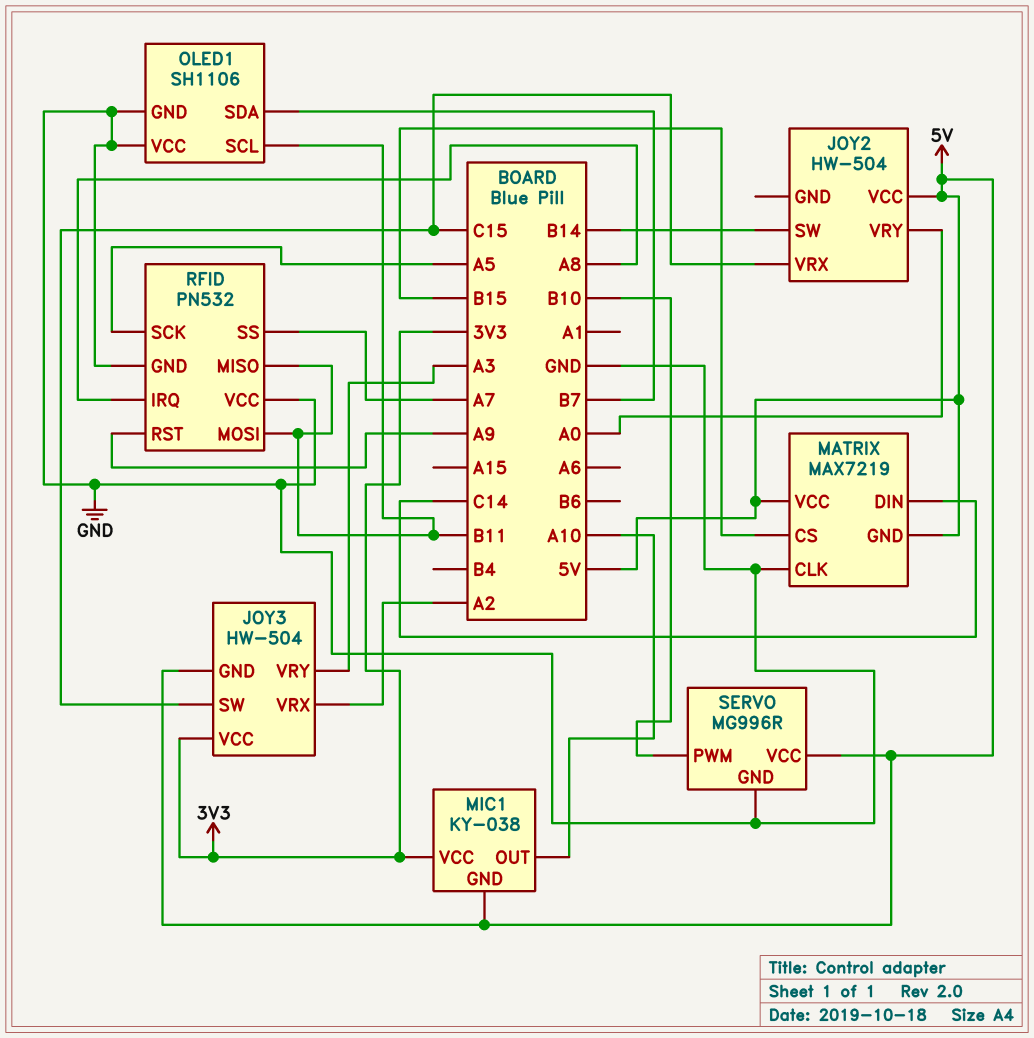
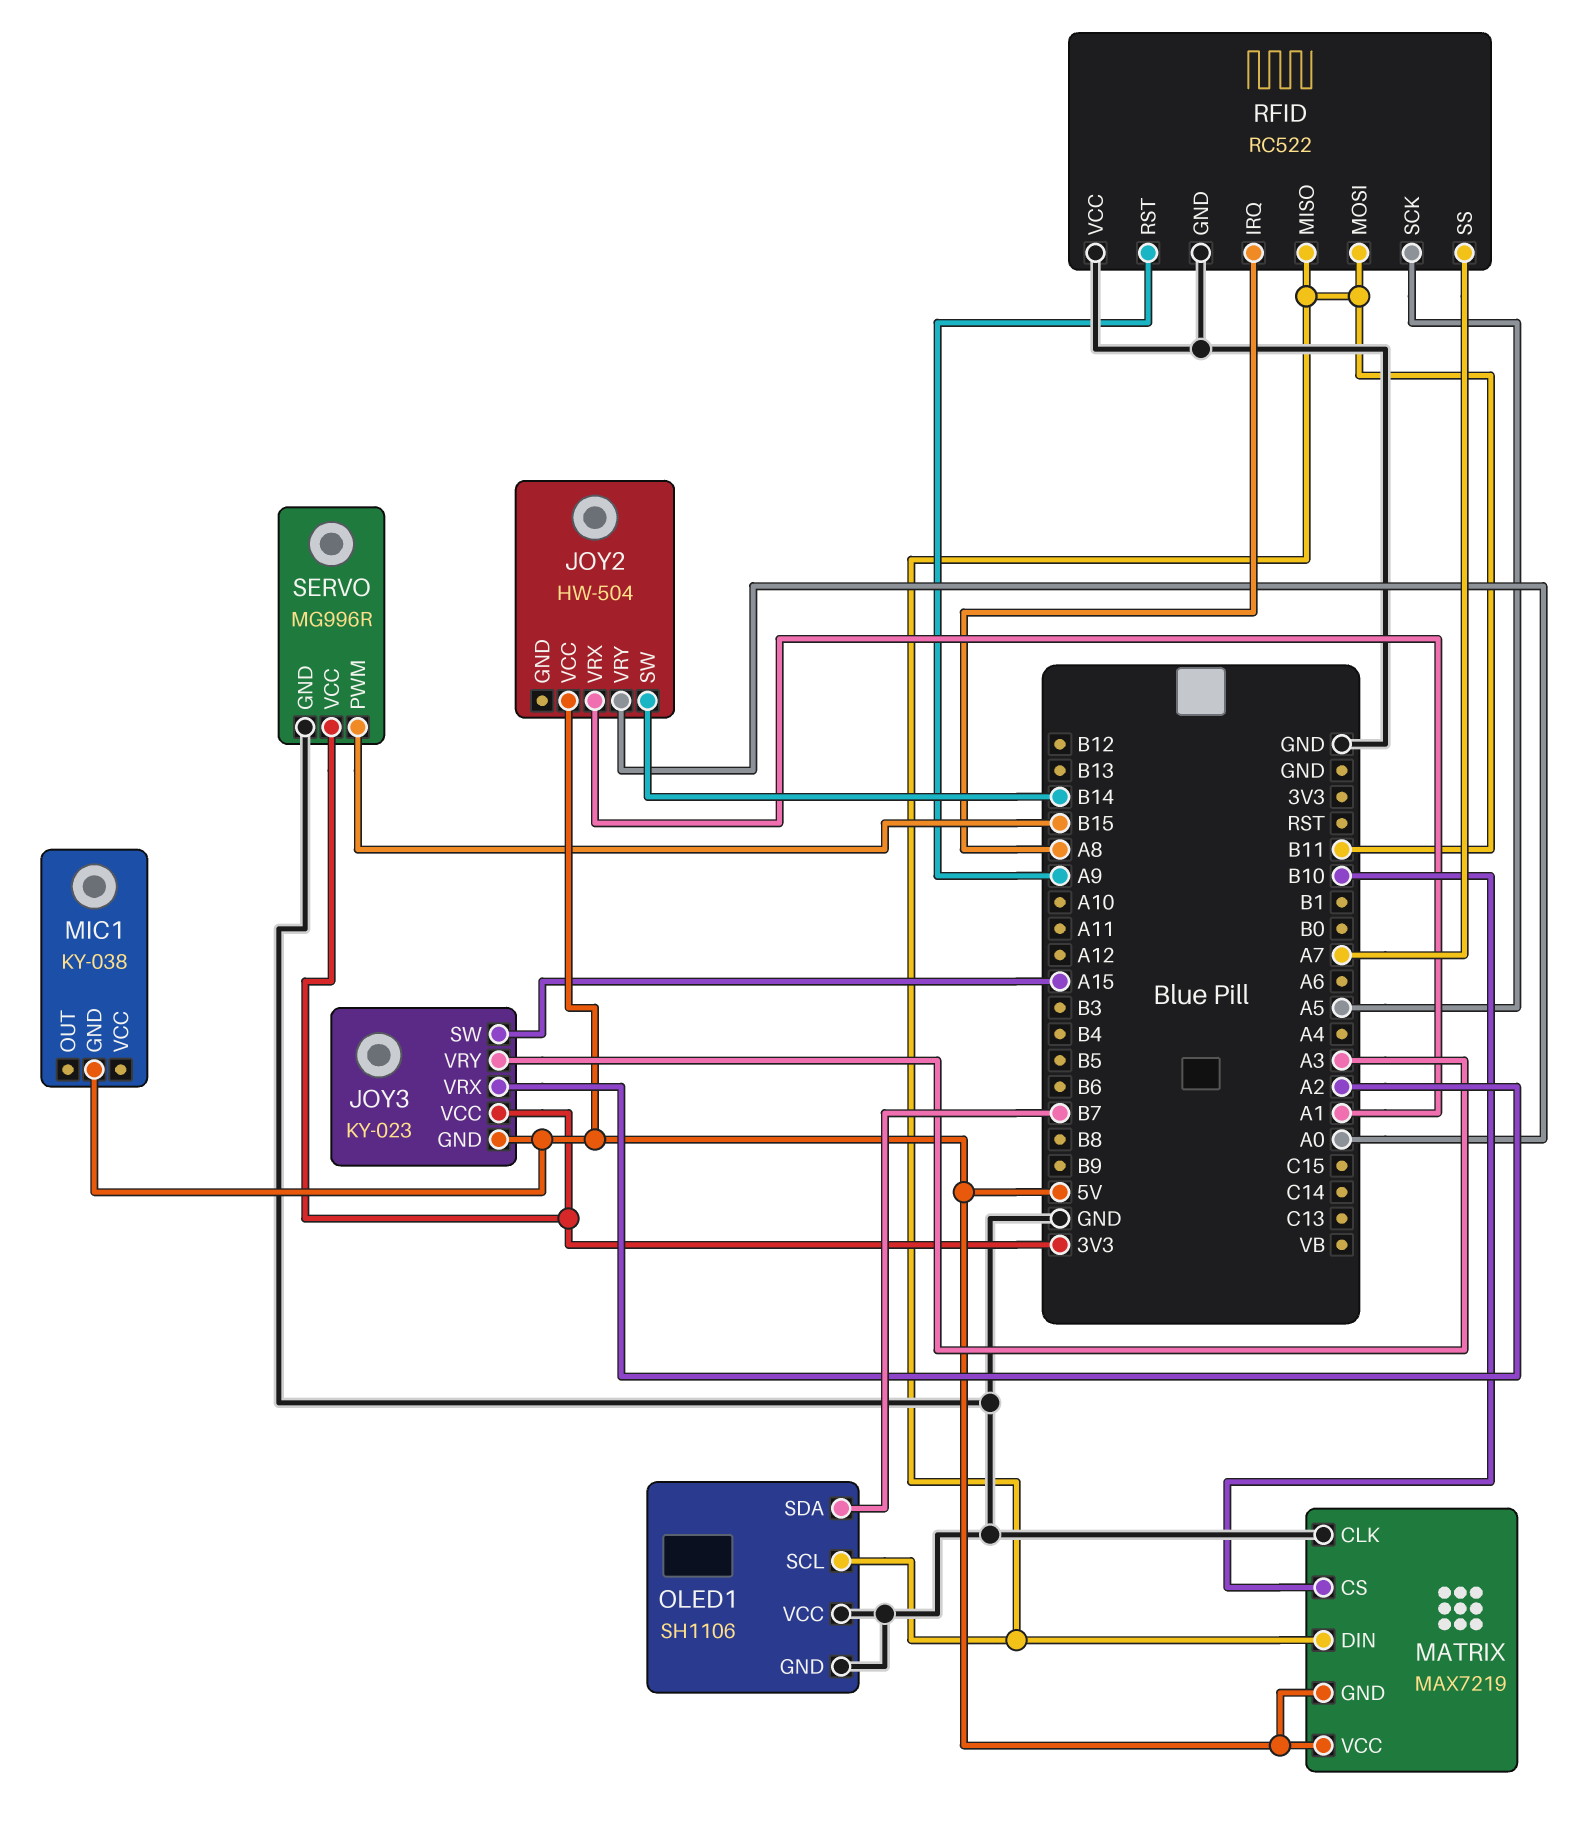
JOY2 pin VRX: C15 -> A1
JOY3: HW-504 -> KY-023
JOY3 pin SW: C15 -> A15
MATRIX pin CS: B15 -> B10
MATRIX pin DIN: C14 -> B11
MIC1 pin OUT: A10 -> none
MIC1 pin VCC: 3V3 -> none
RFID: PN532 -> RC522
SERVO pin PWM: B10 -> B15
SERVO pin VCC: 5V -> 3V3

